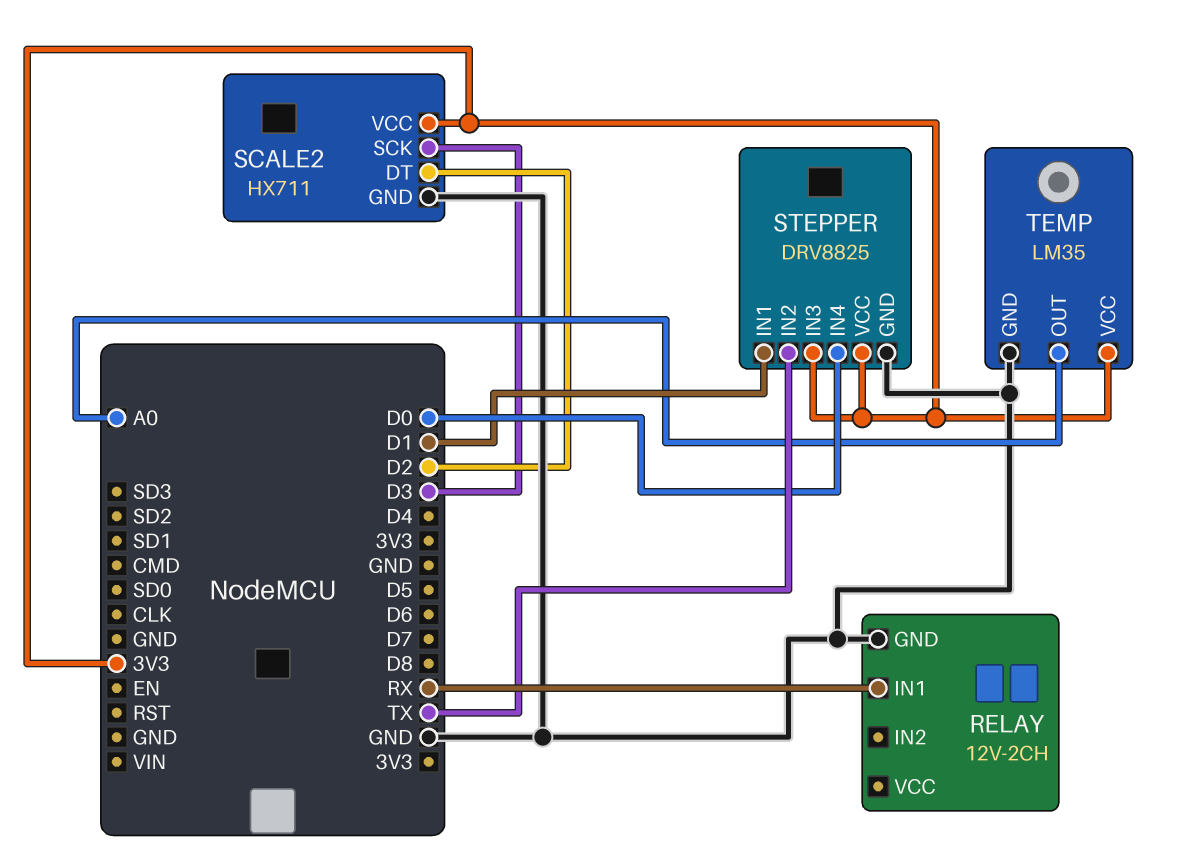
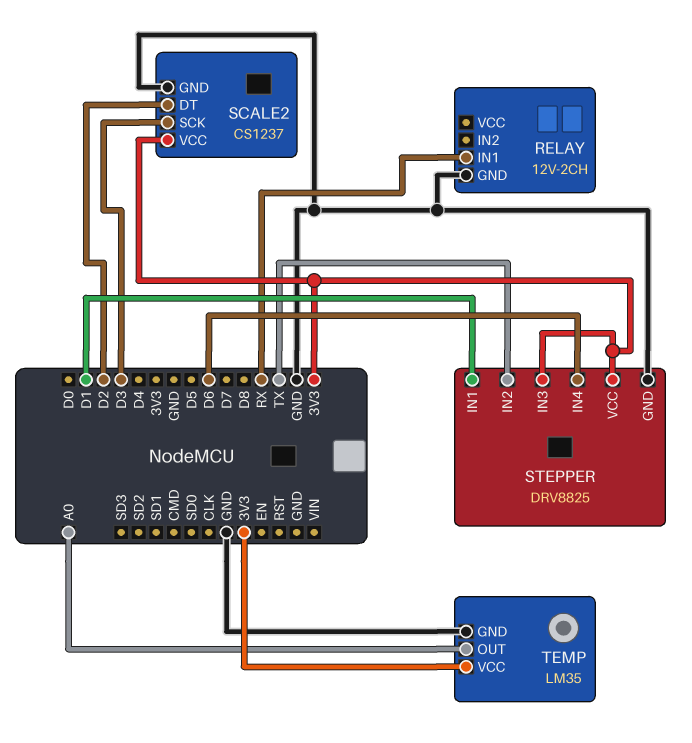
SCALE2: HX711 -> CS1237
STEPPER pin IN4: D0 -> D6

